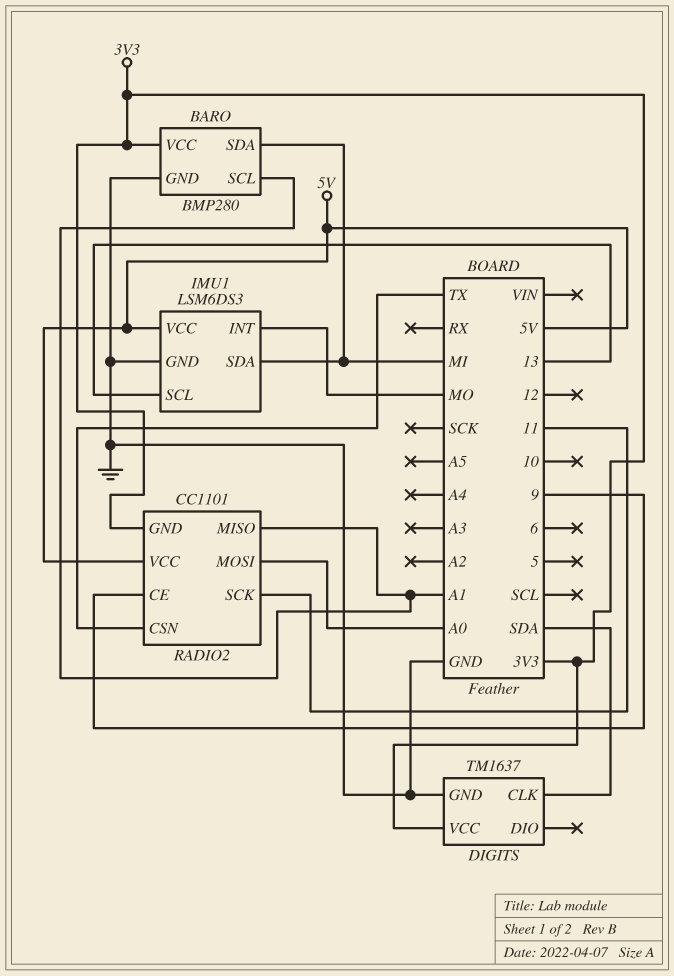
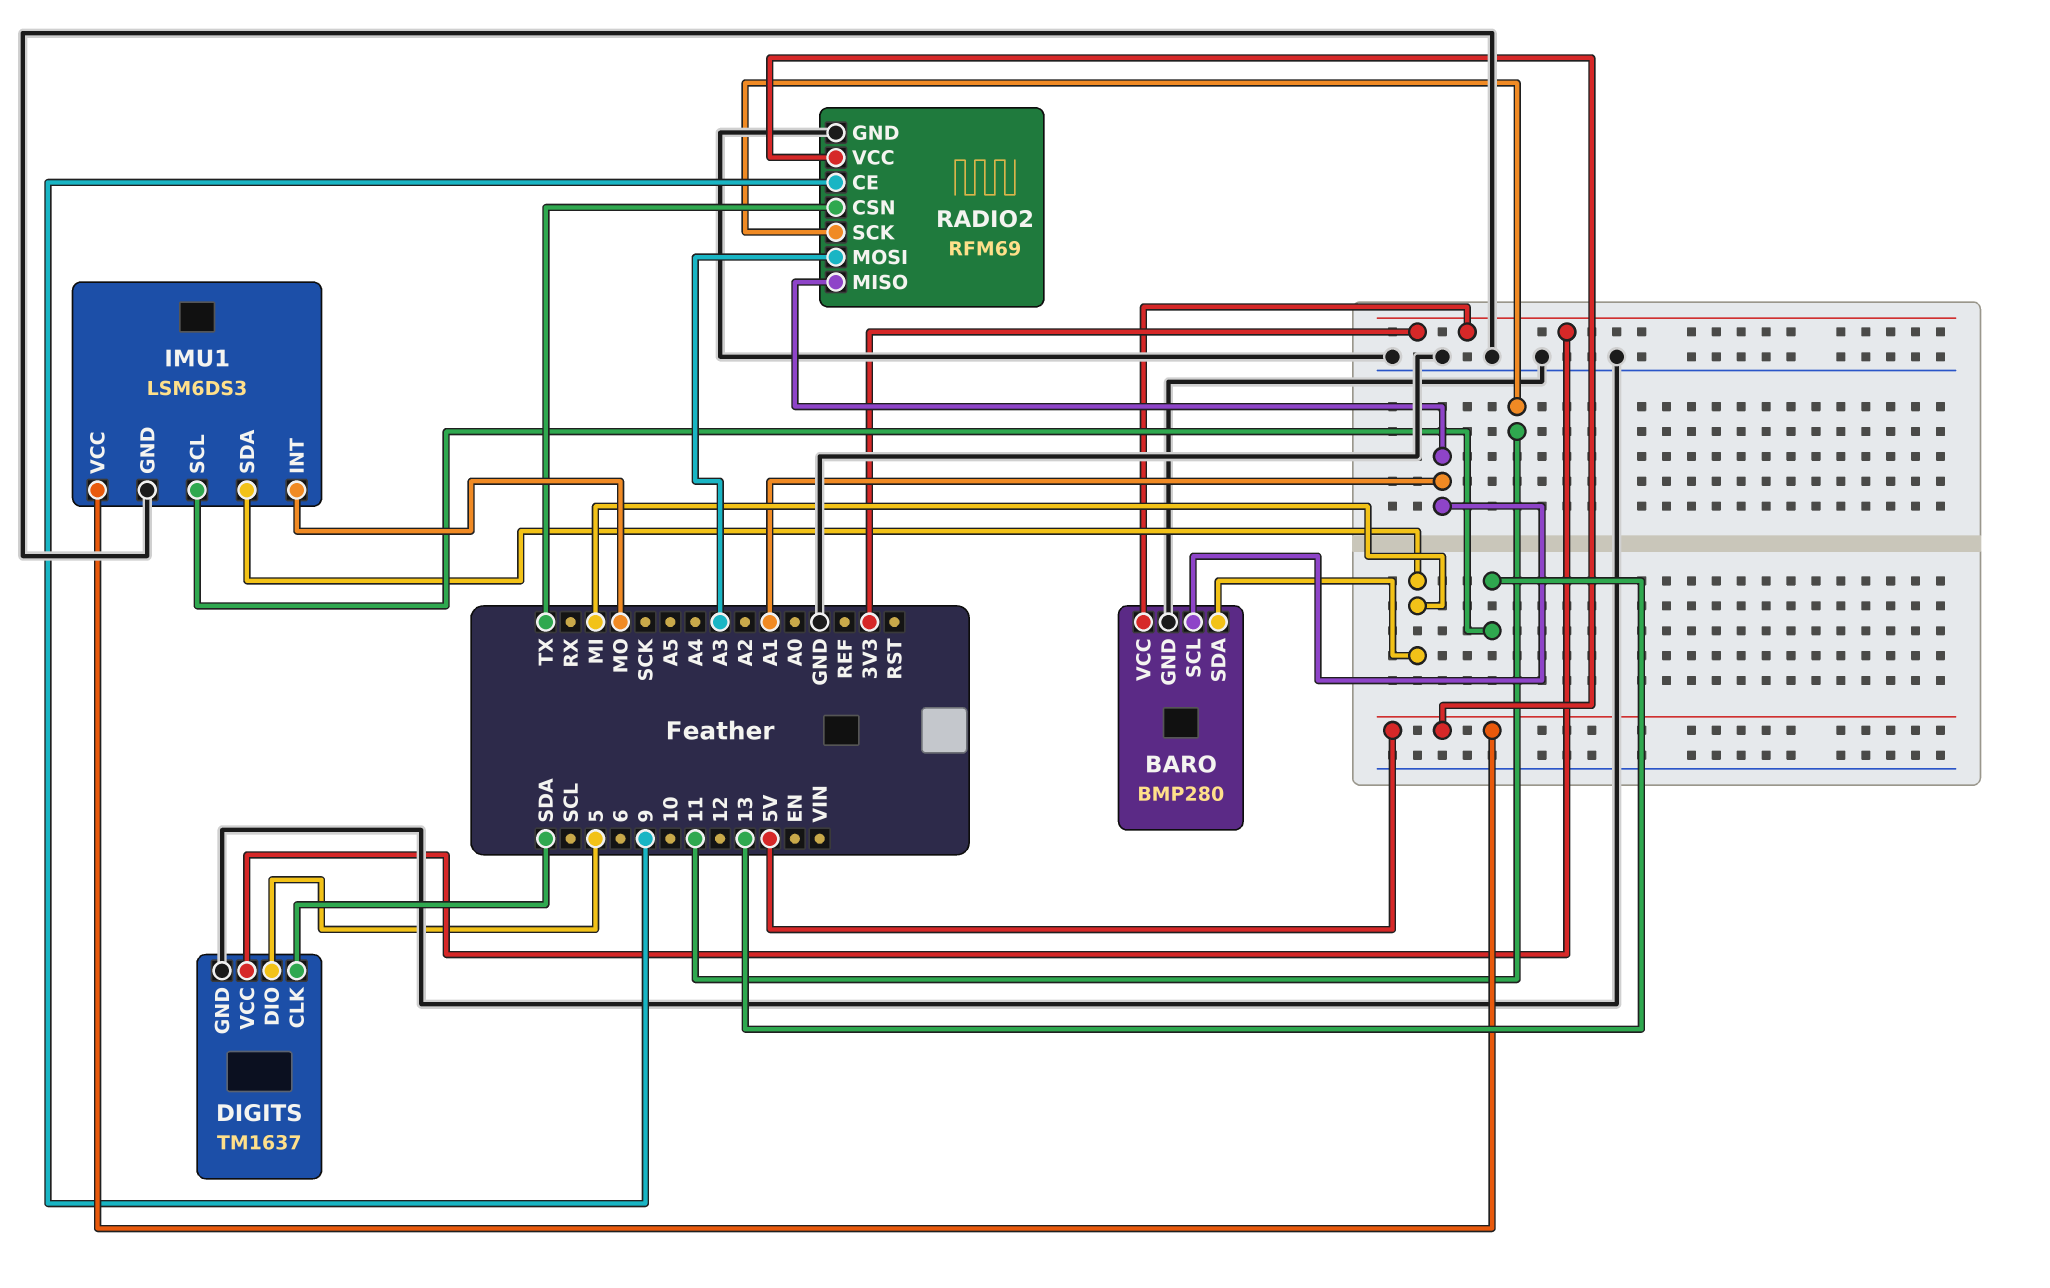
DIGITS pin DIO: none -> 5
RADIO2: CC1101 -> RFM69
RADIO2 pin GND: 3V3 -> GND
RADIO2 pin MOSI: A0 -> A3

